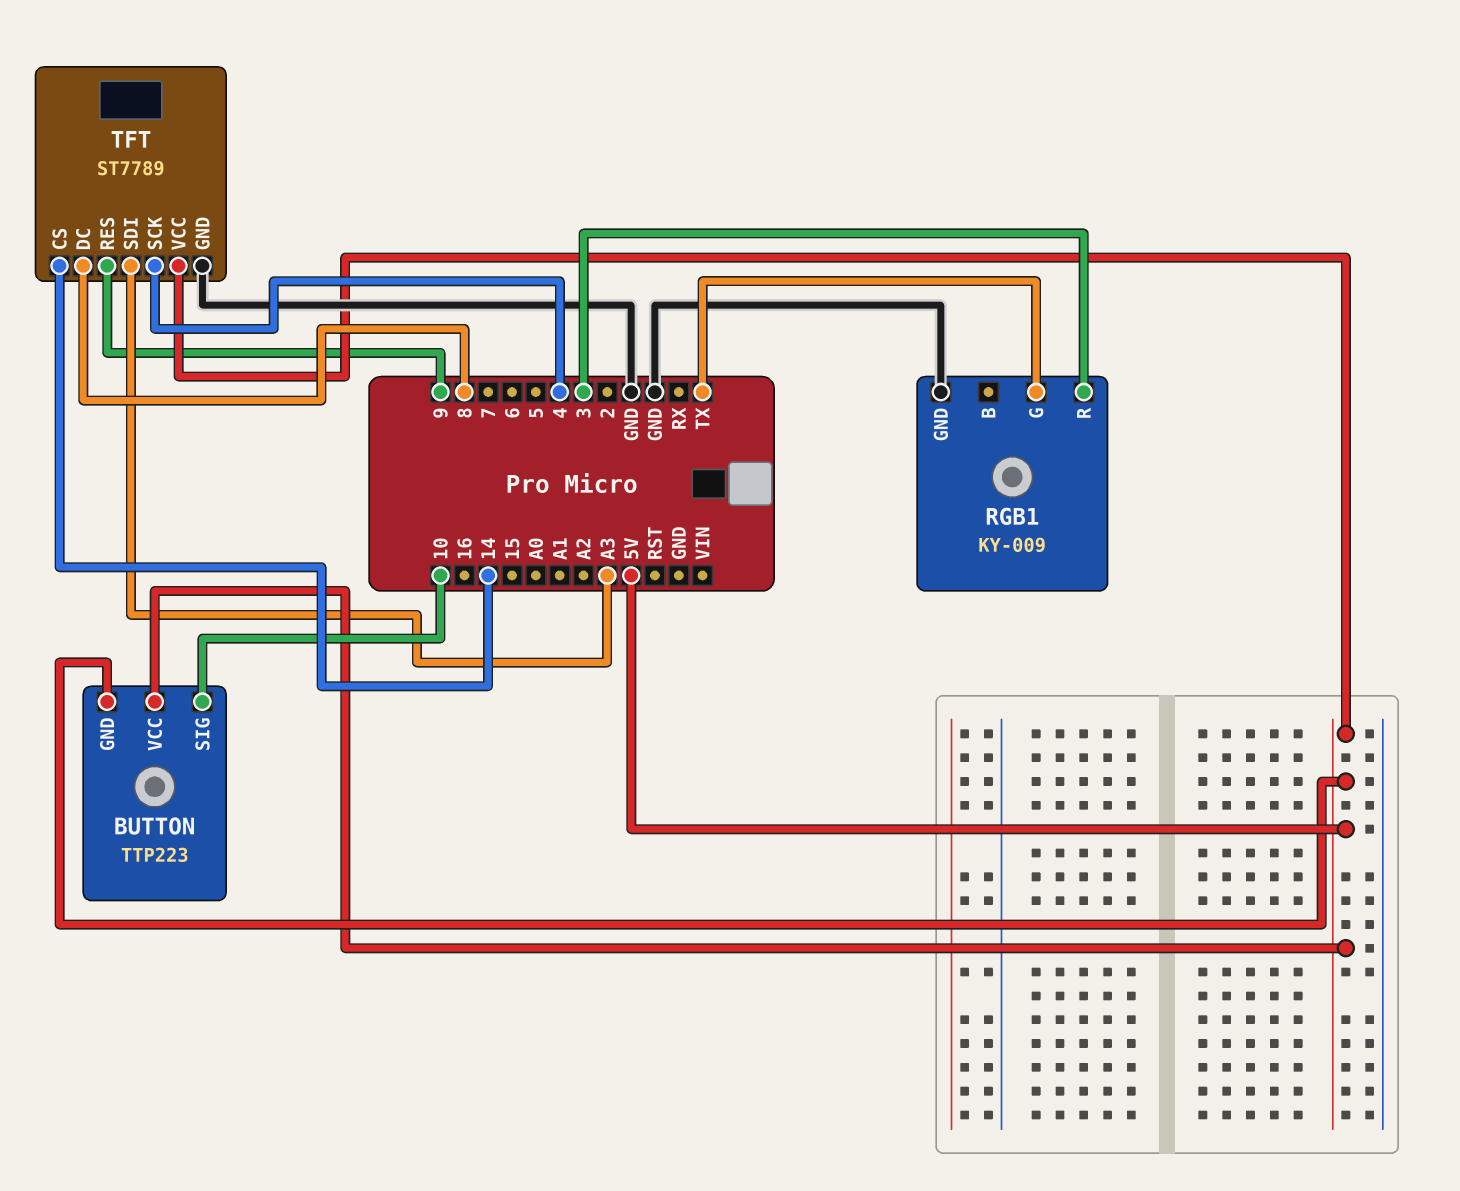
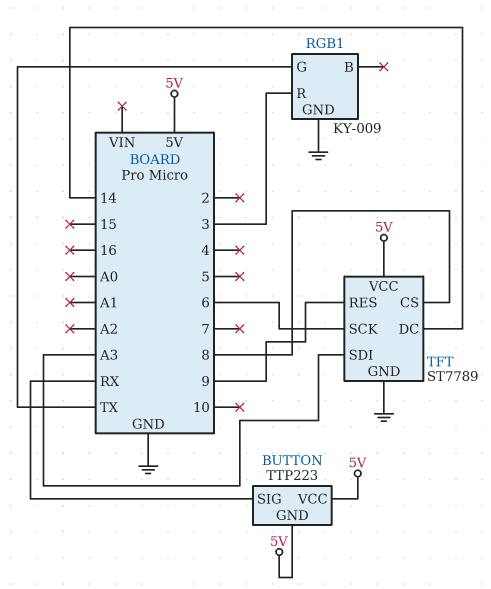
BUTTON pin SIG: 10 -> RX
TFT pin CS: 14 -> 8
TFT pin DC: 8 -> 14
TFT pin SCK: 4 -> 6

